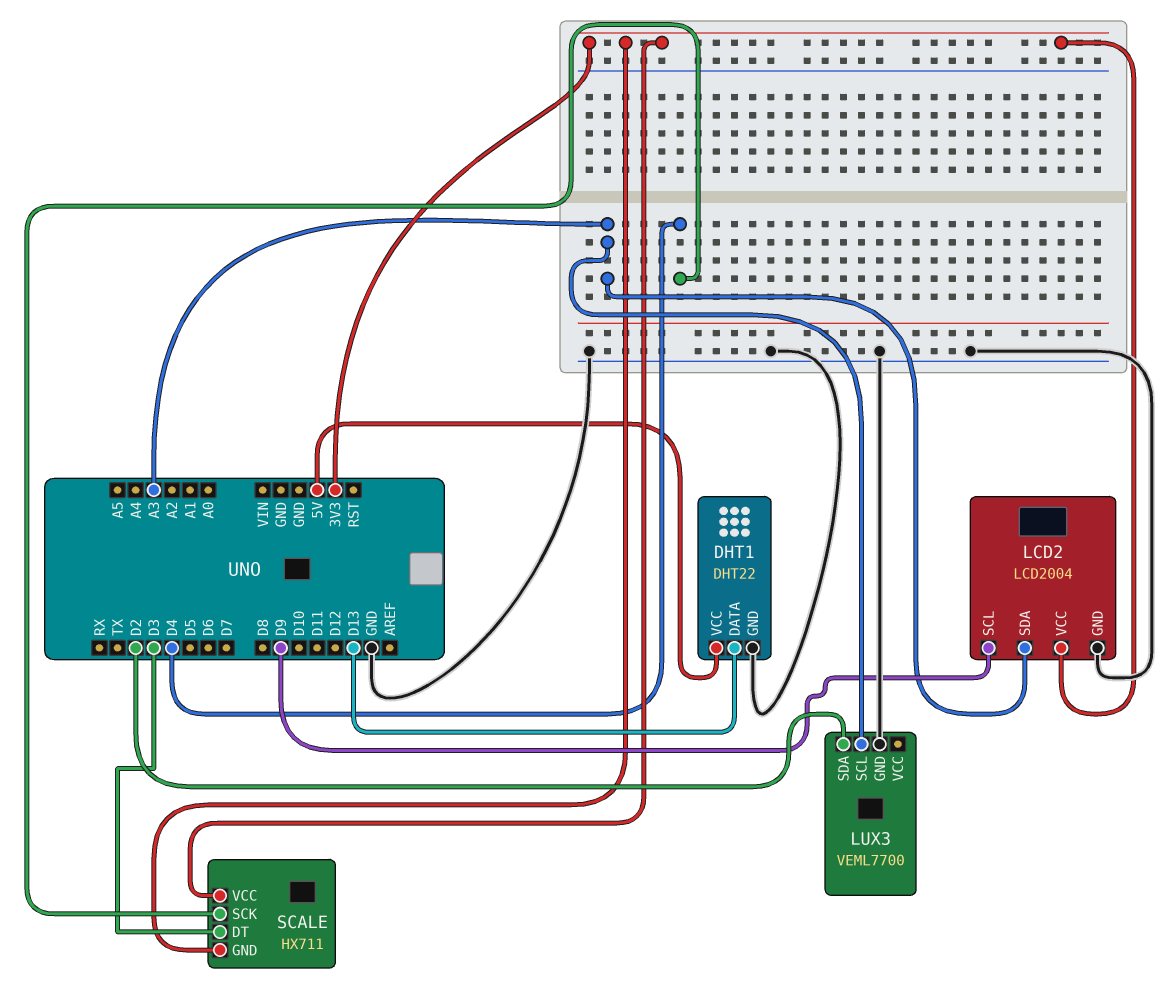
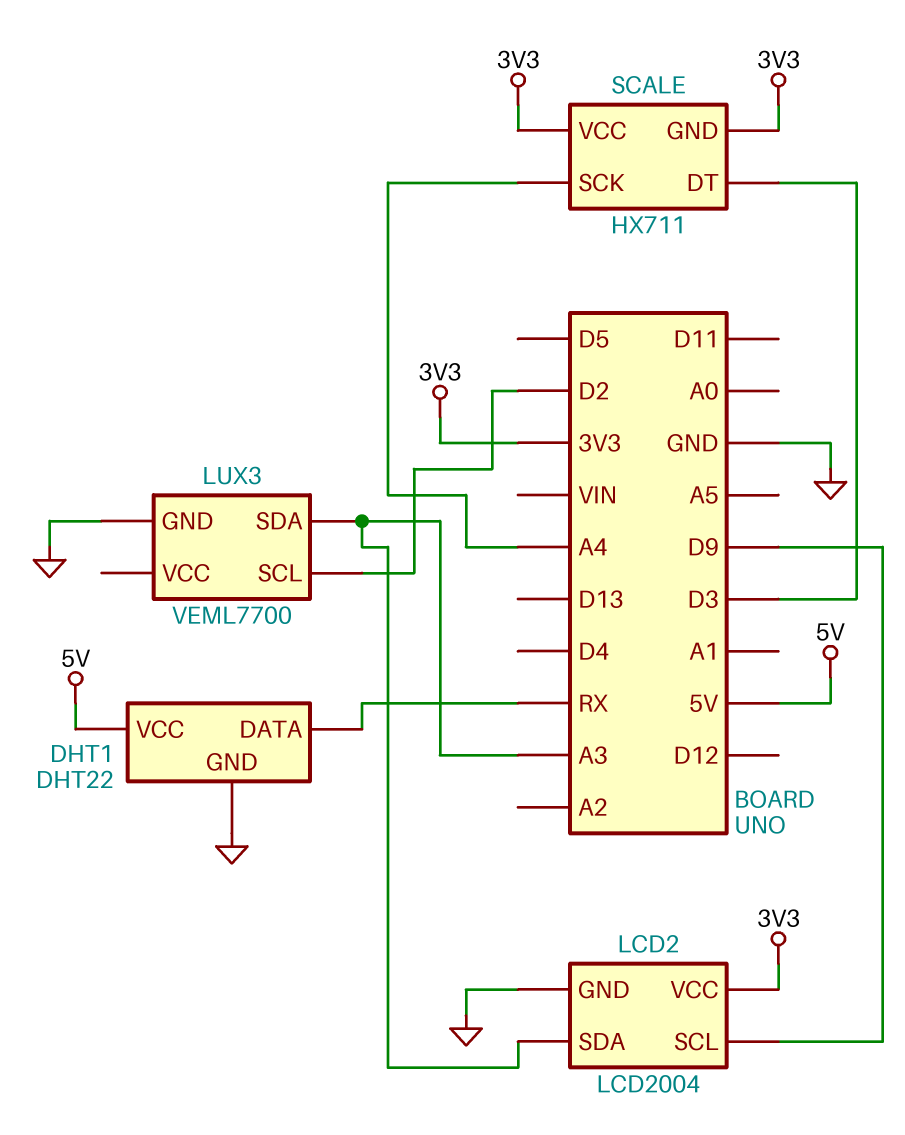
DHT1 pin DATA: D13 -> RX
LUX3 pin SCL: A3 -> D2
LUX3 pin SDA: D2 -> A3
SCALE pin SCK: D4 -> A4

